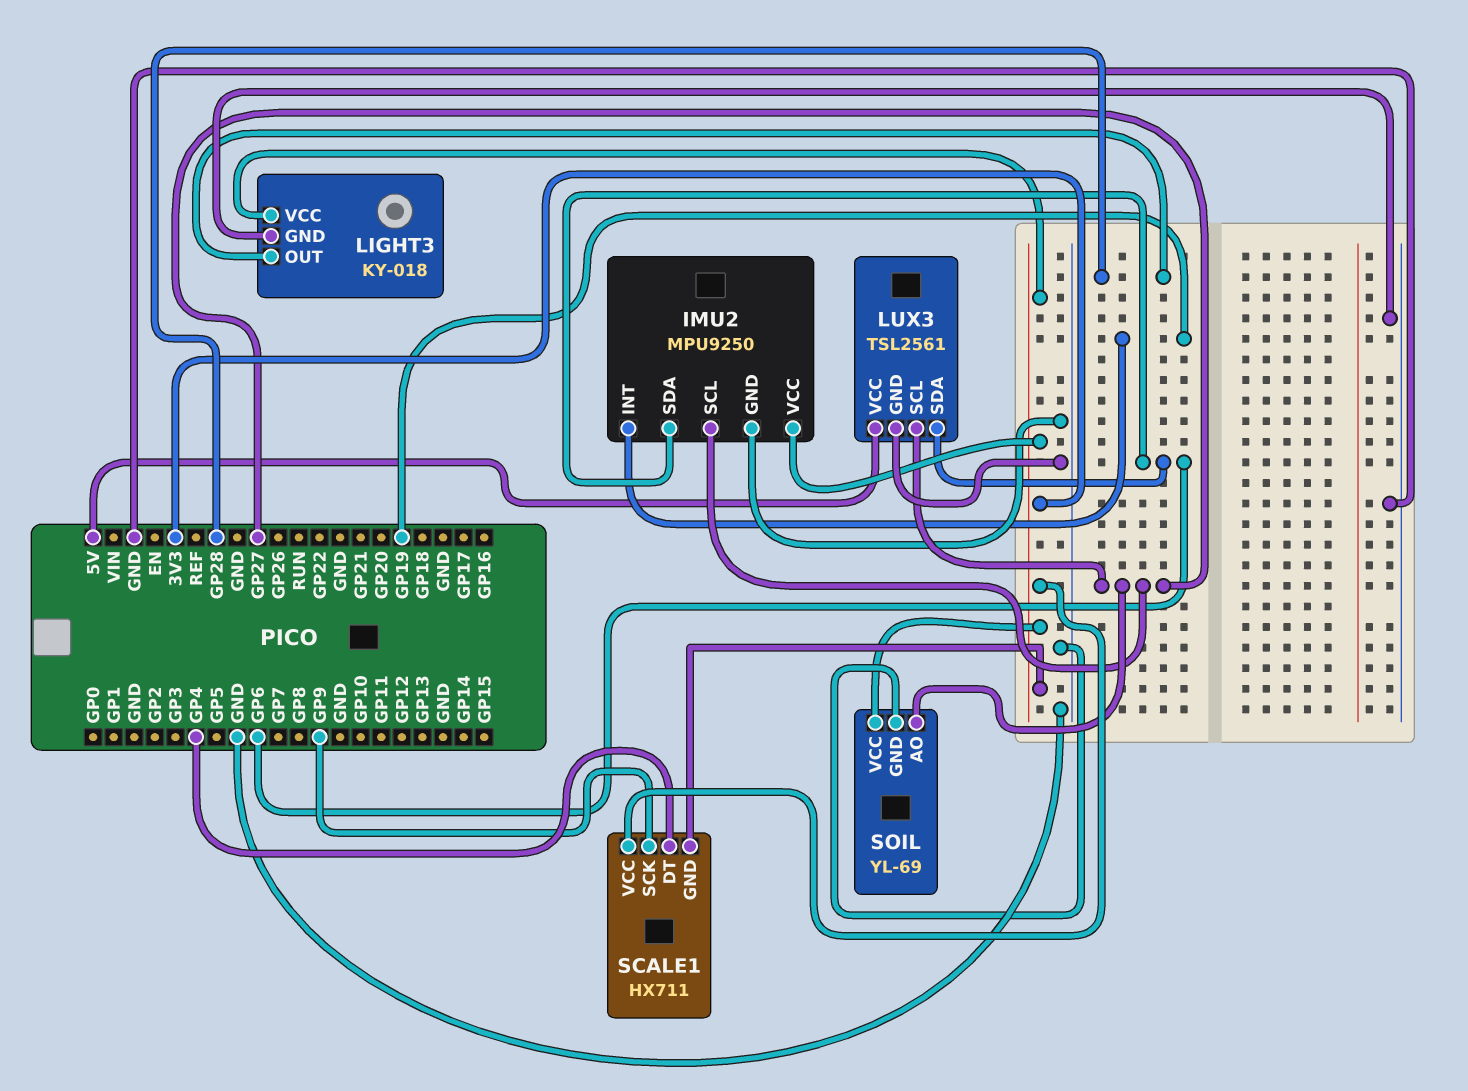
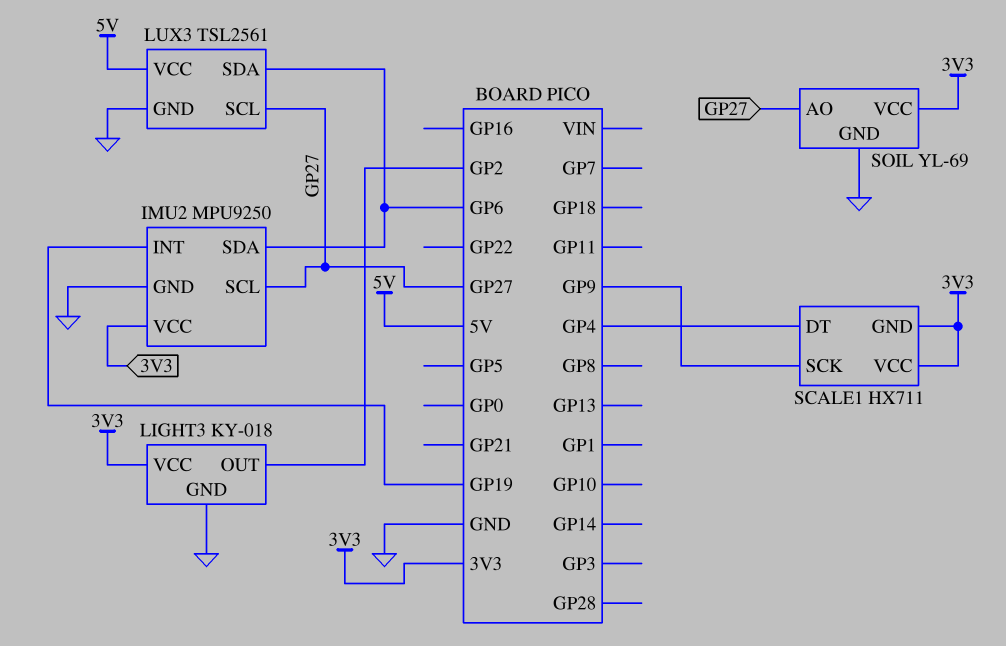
LIGHT3 pin OUT: GP28 -> GP2

